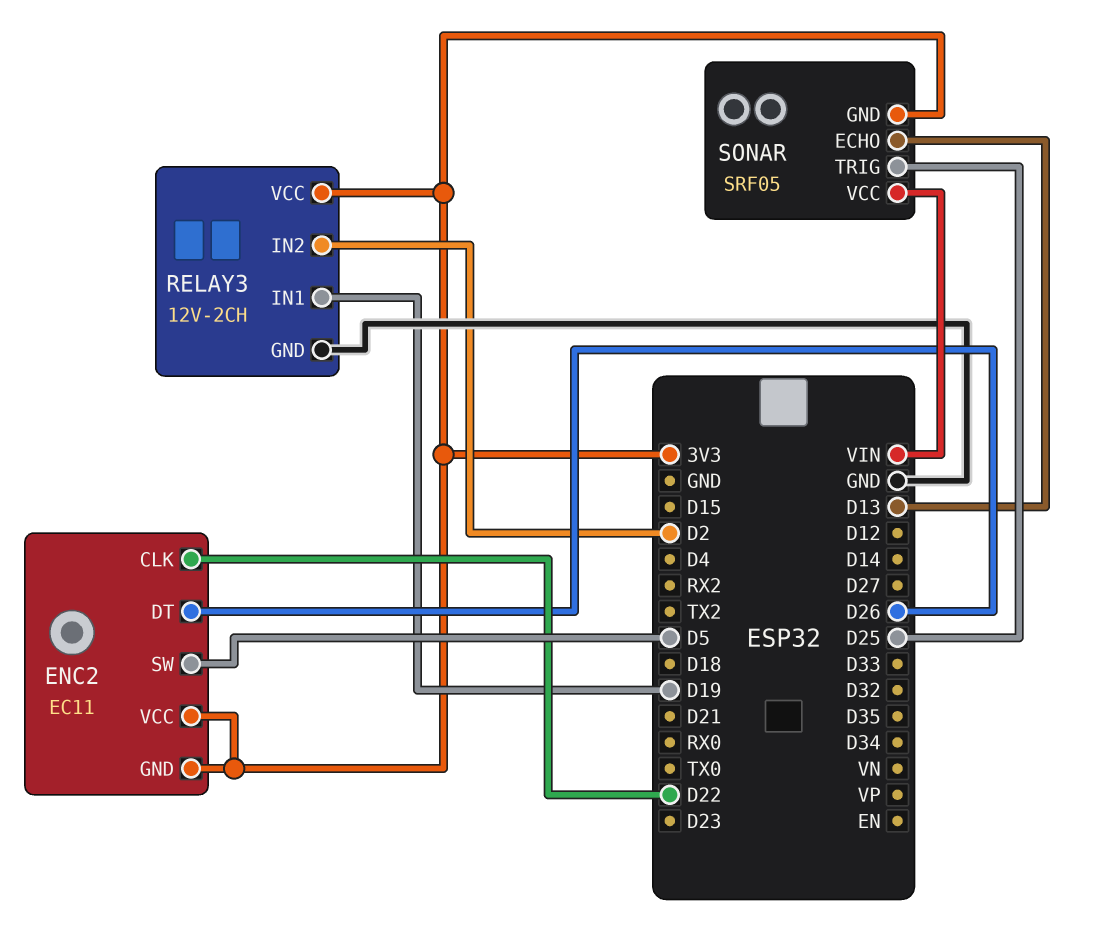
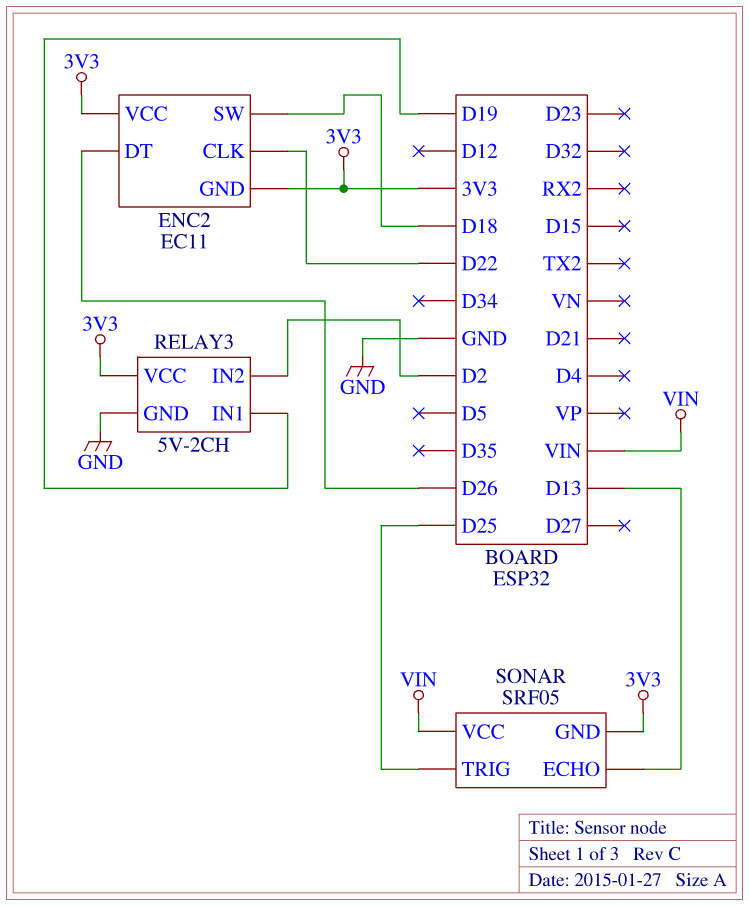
ENC2 pin SW: D5 -> D18
RELAY3: 12V-2CH -> 5V-2CH

